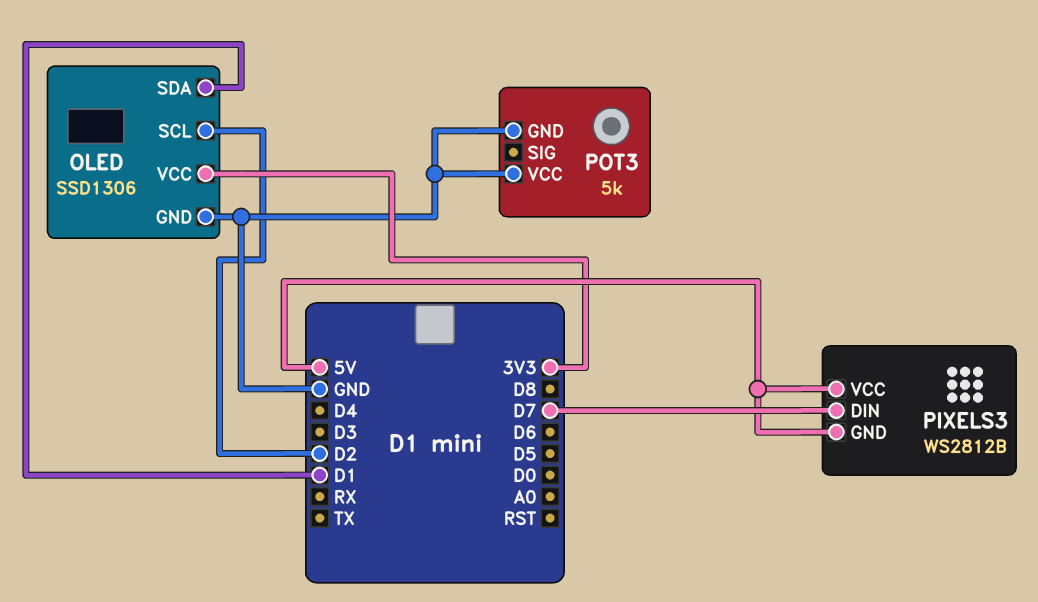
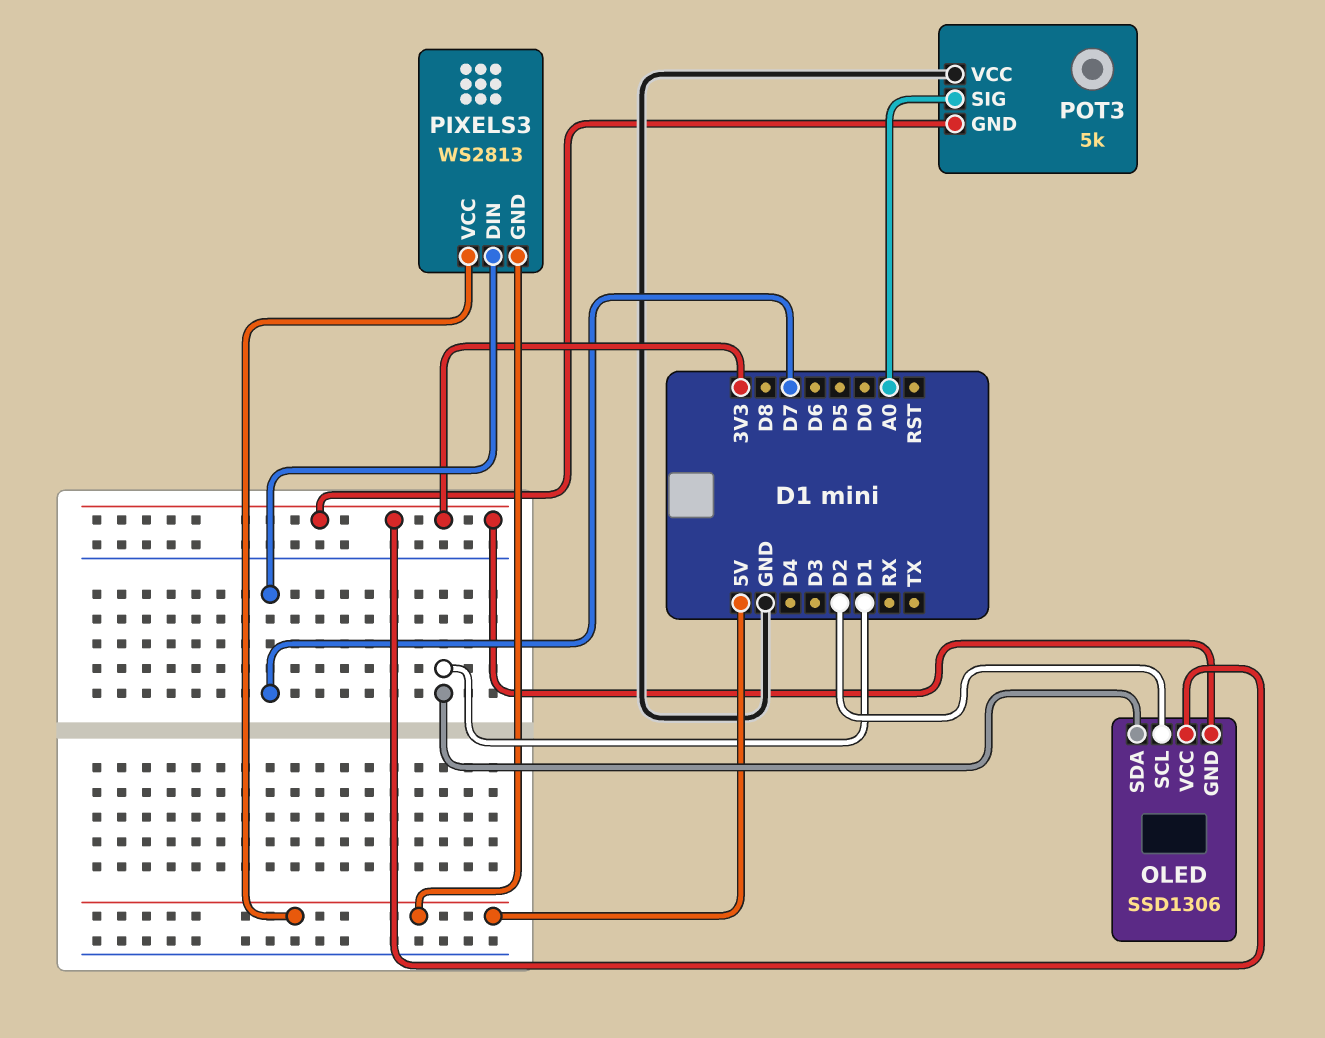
OLED pin GND: GND -> 3V3
PIXELS3: WS2812B -> WS2813
POT3 pin GND: GND -> 3V3
POT3 pin SIG: none -> A0

